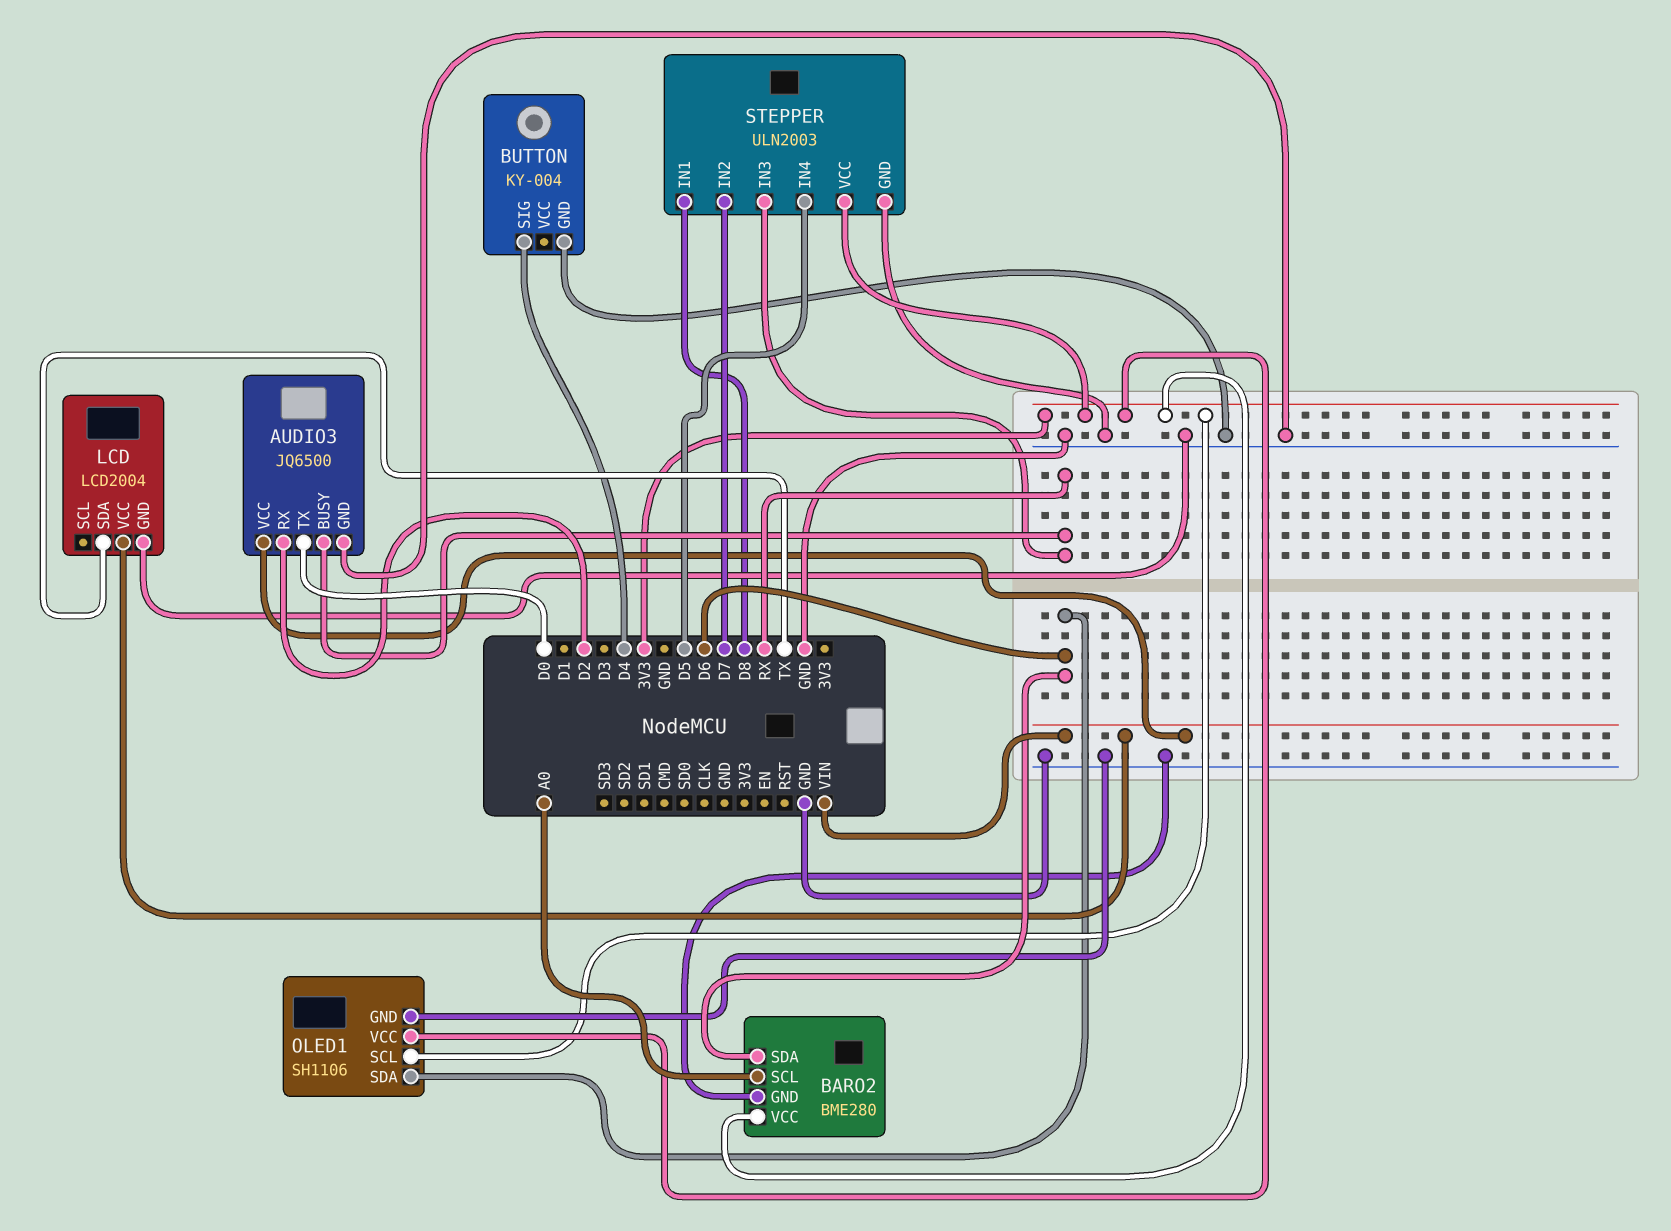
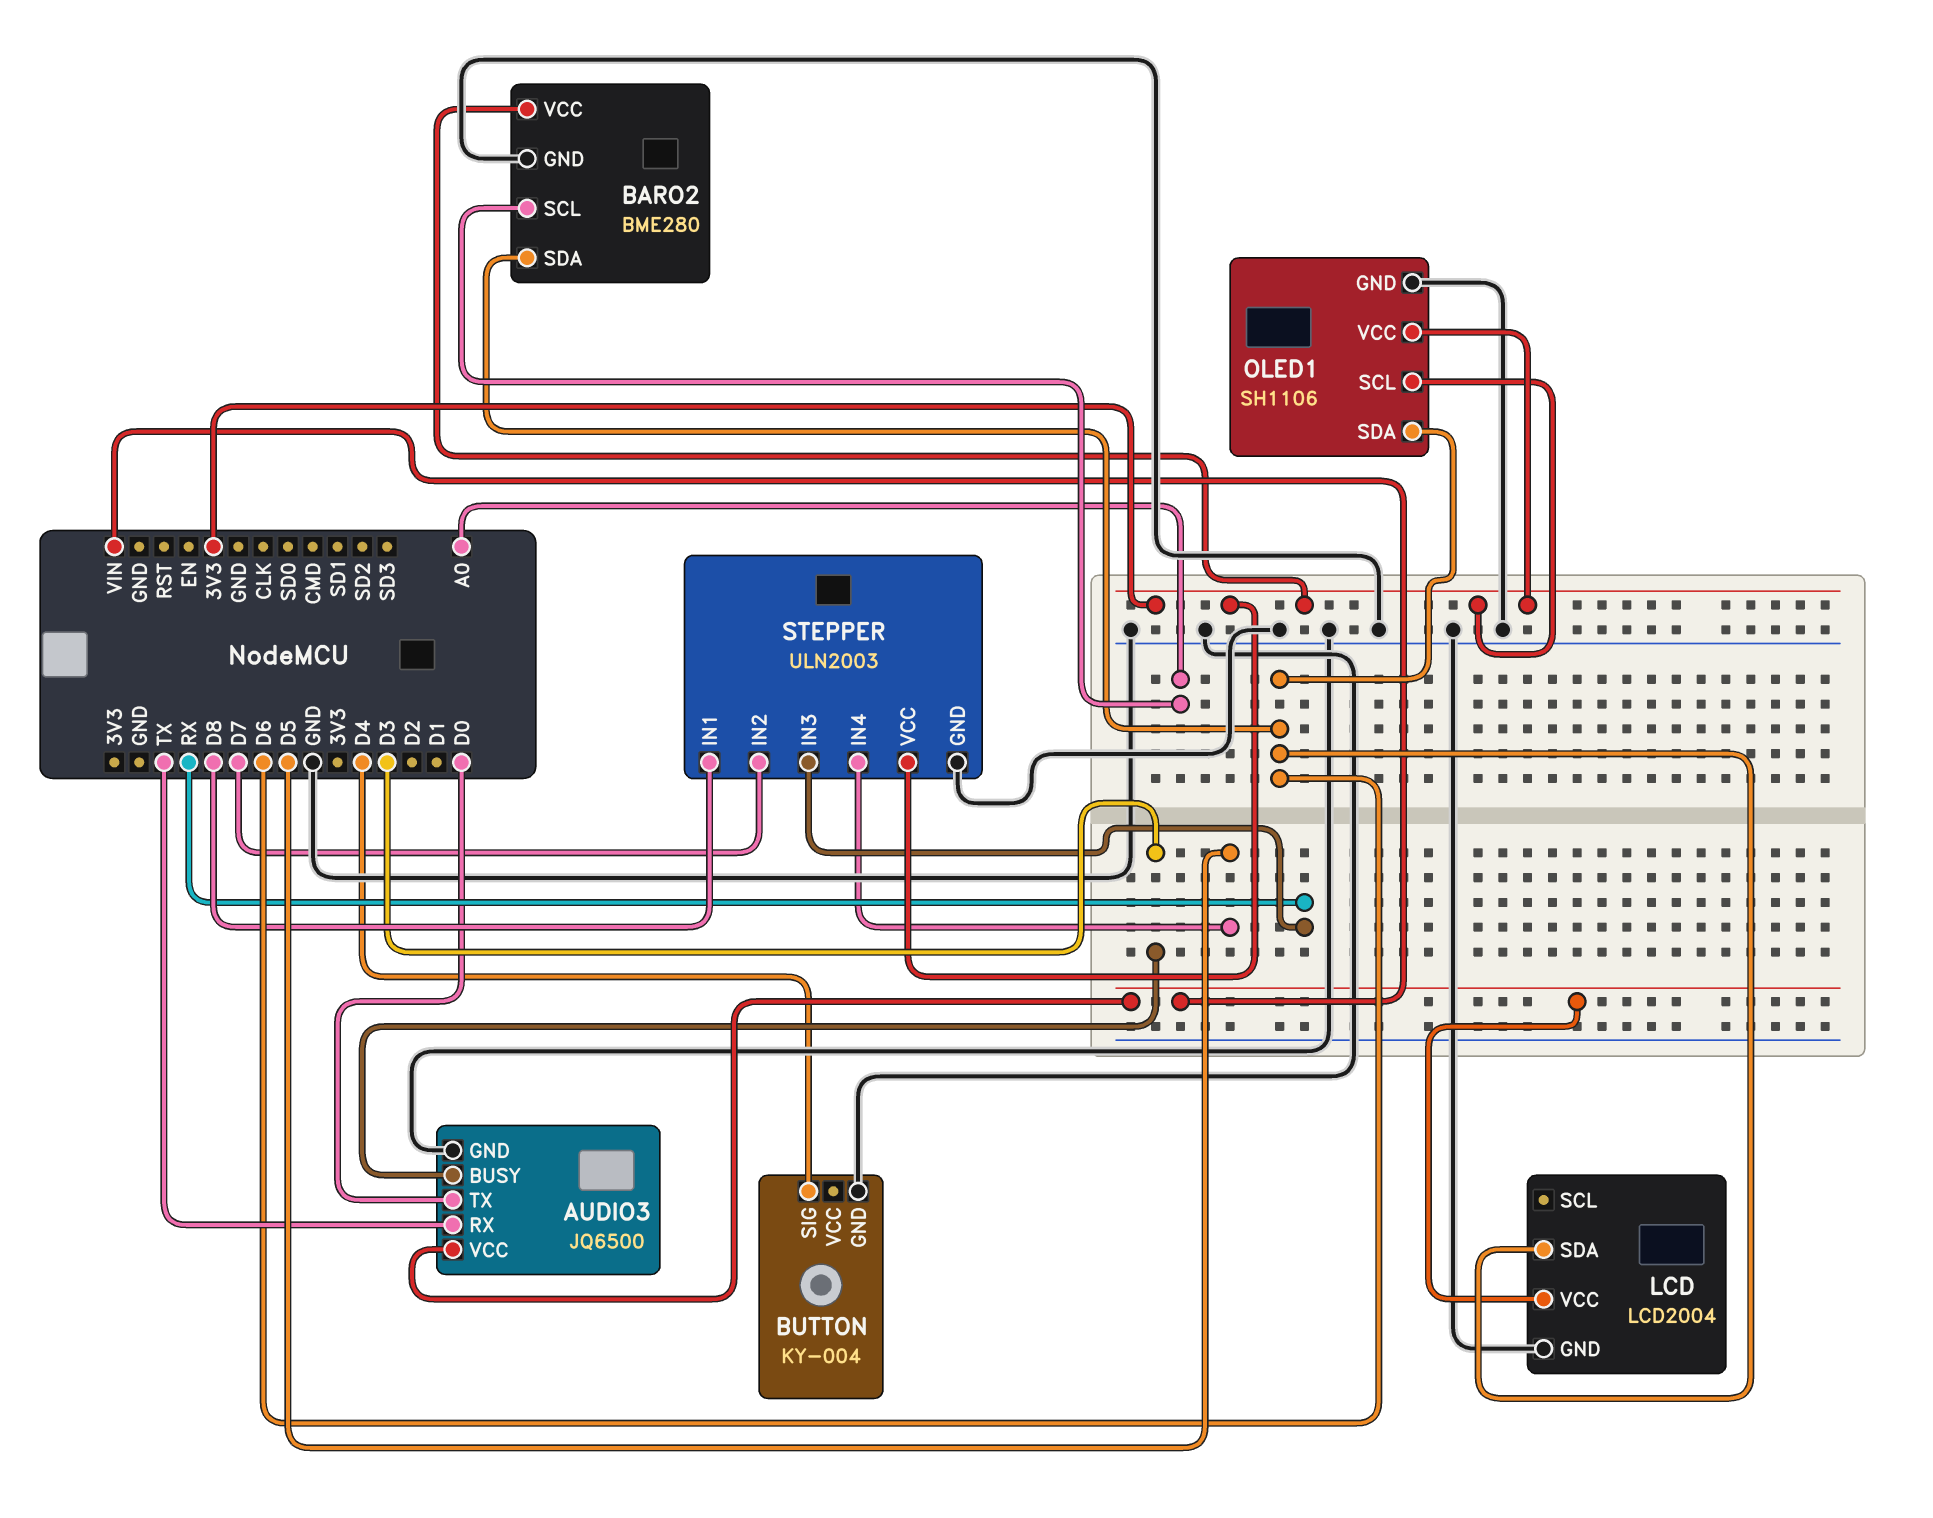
AUDIO3 pin BUSY: RX -> D3
AUDIO3 pin RX: D2 -> TX
LCD pin SDA: TX -> D6

